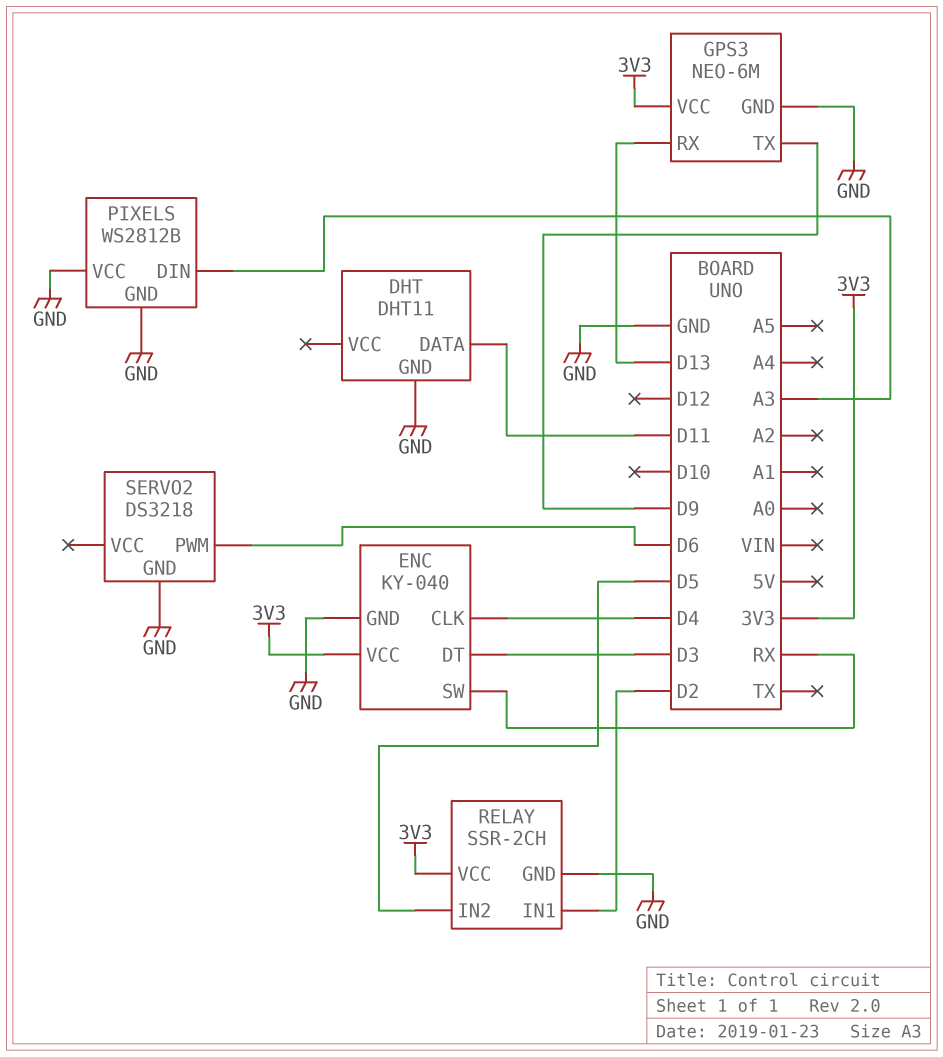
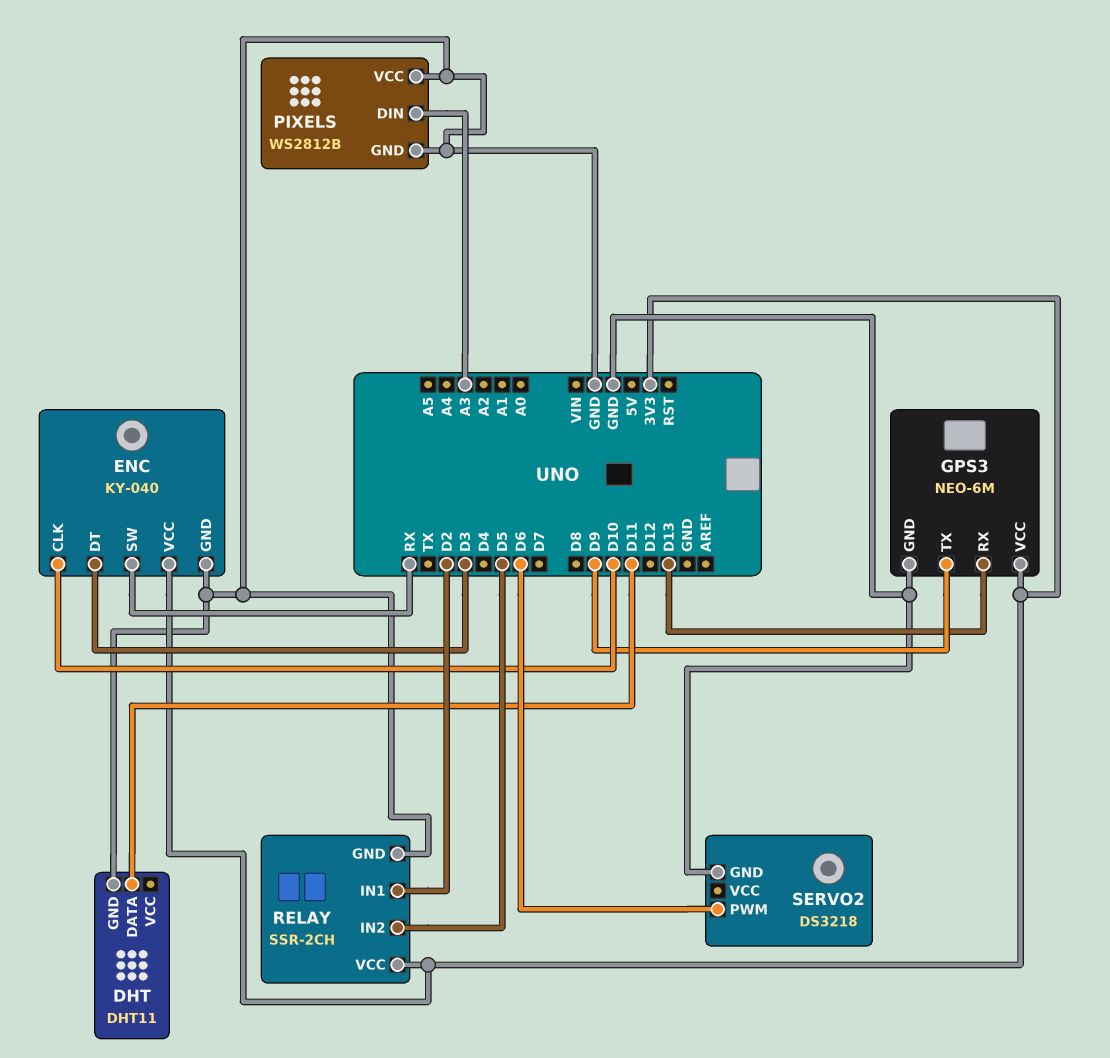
ENC pin CLK: D4 -> D10

